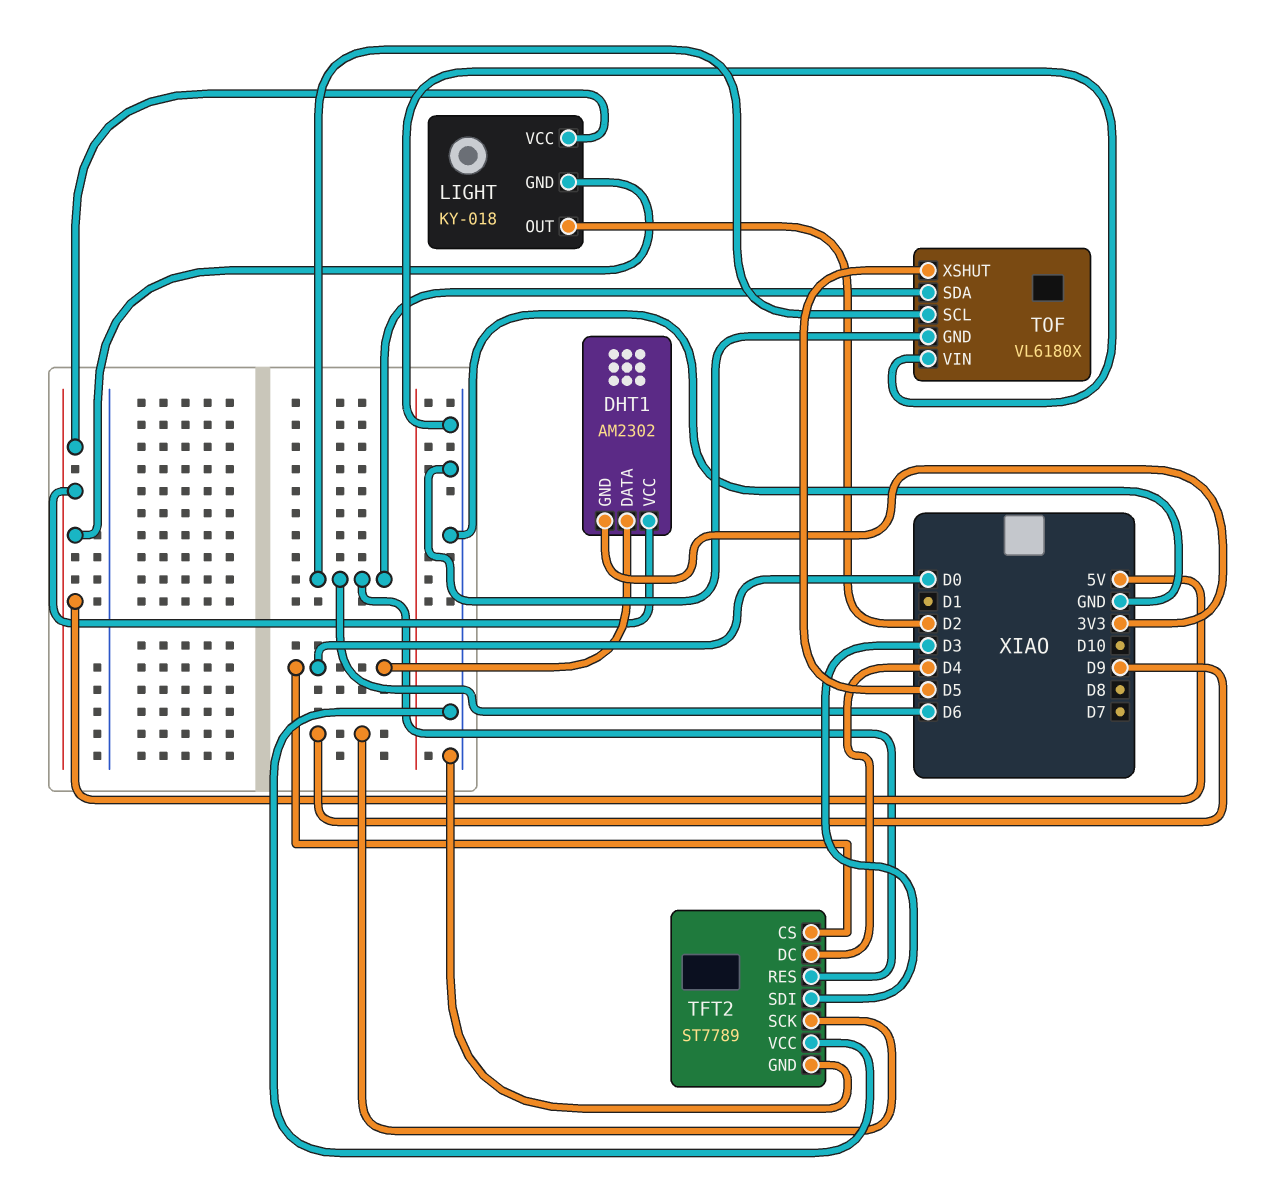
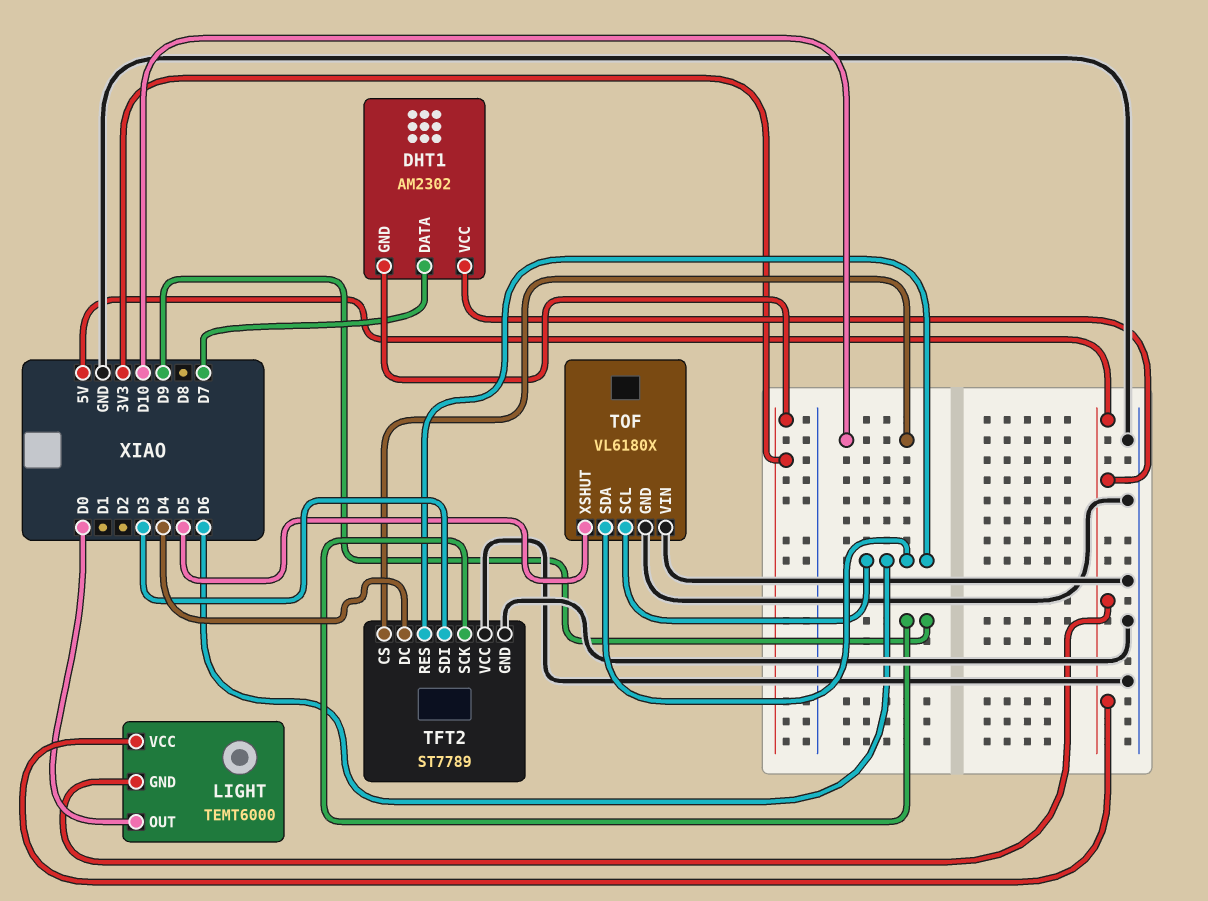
DHT1 pin DATA: D0 -> D7
LIGHT: KY-018 -> TEMT6000
LIGHT pin OUT: D2 -> D0
TFT2 pin CS: D0 -> D10

